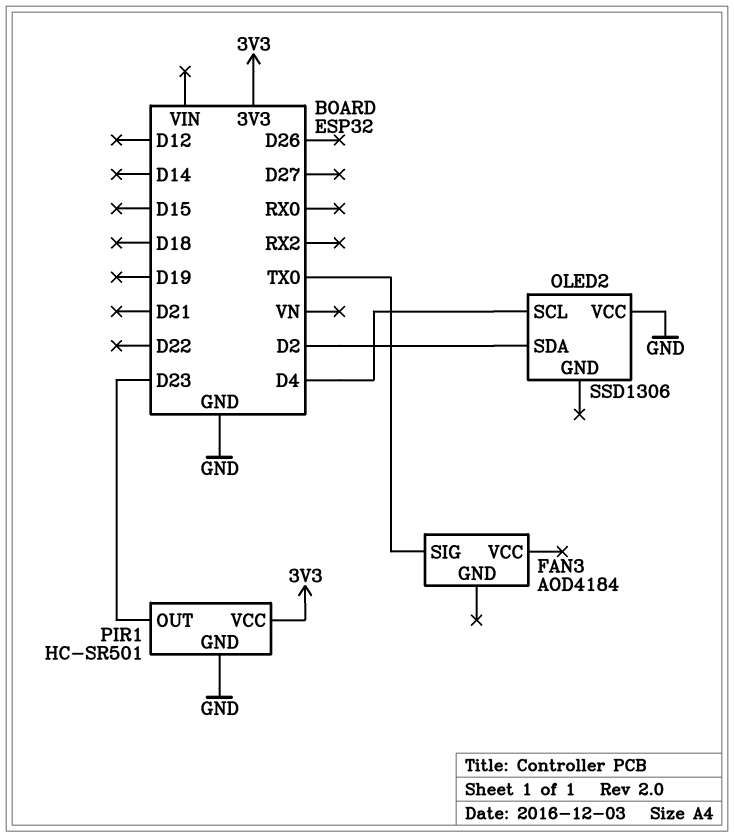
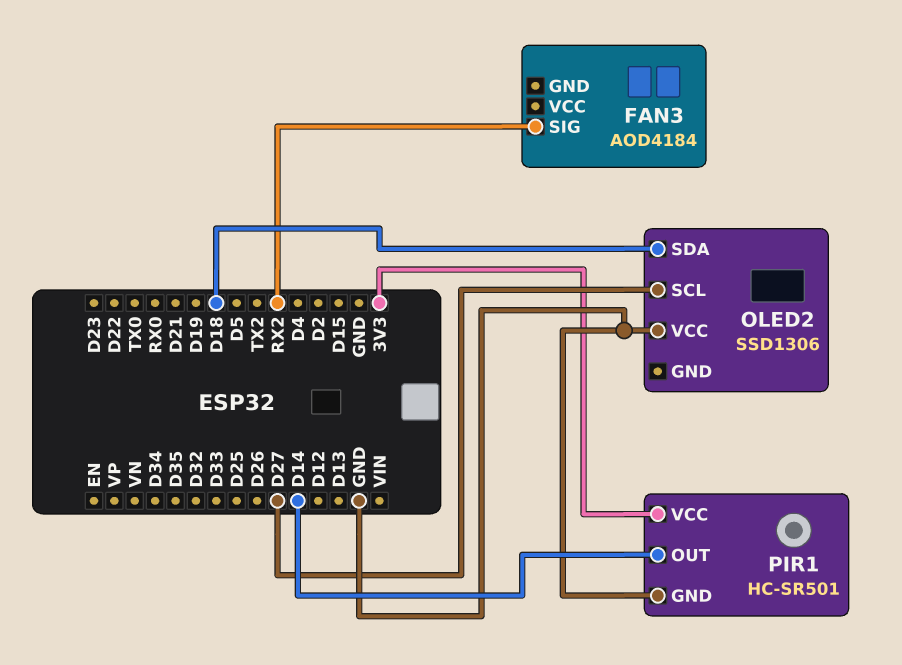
FAN3 pin SIG: TX0 -> RX2
OLED2 pin SCL: D4 -> D27
OLED2 pin SDA: D2 -> D18
PIR1 pin OUT: D23 -> D14

